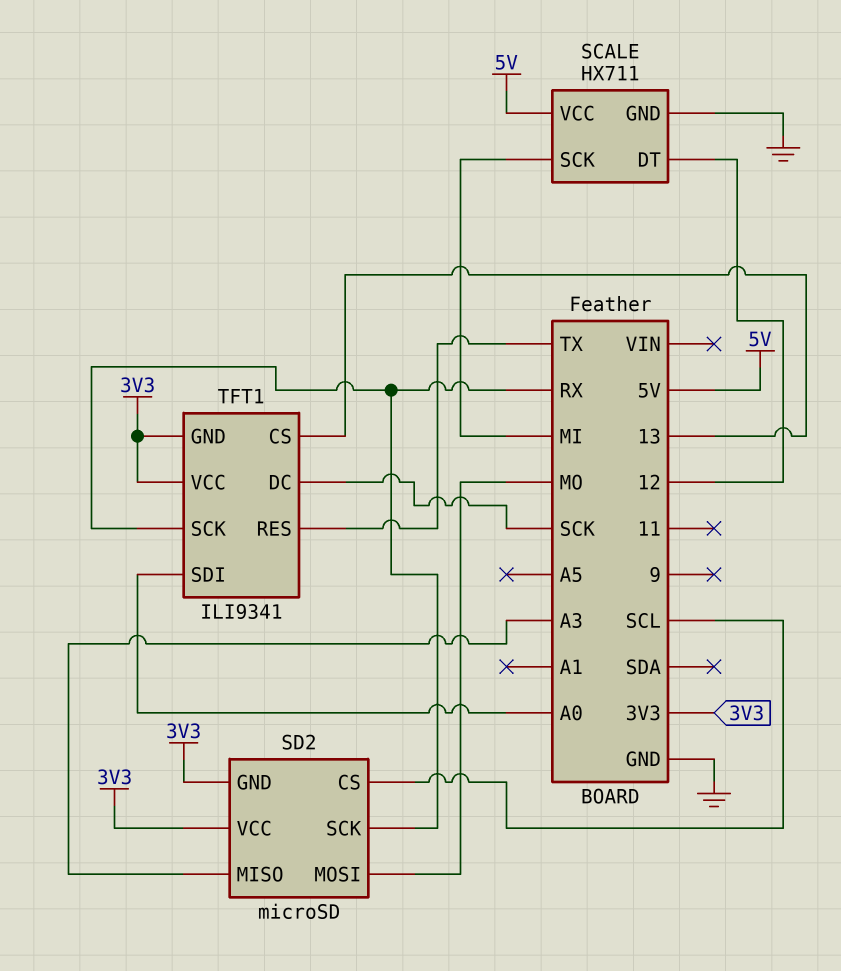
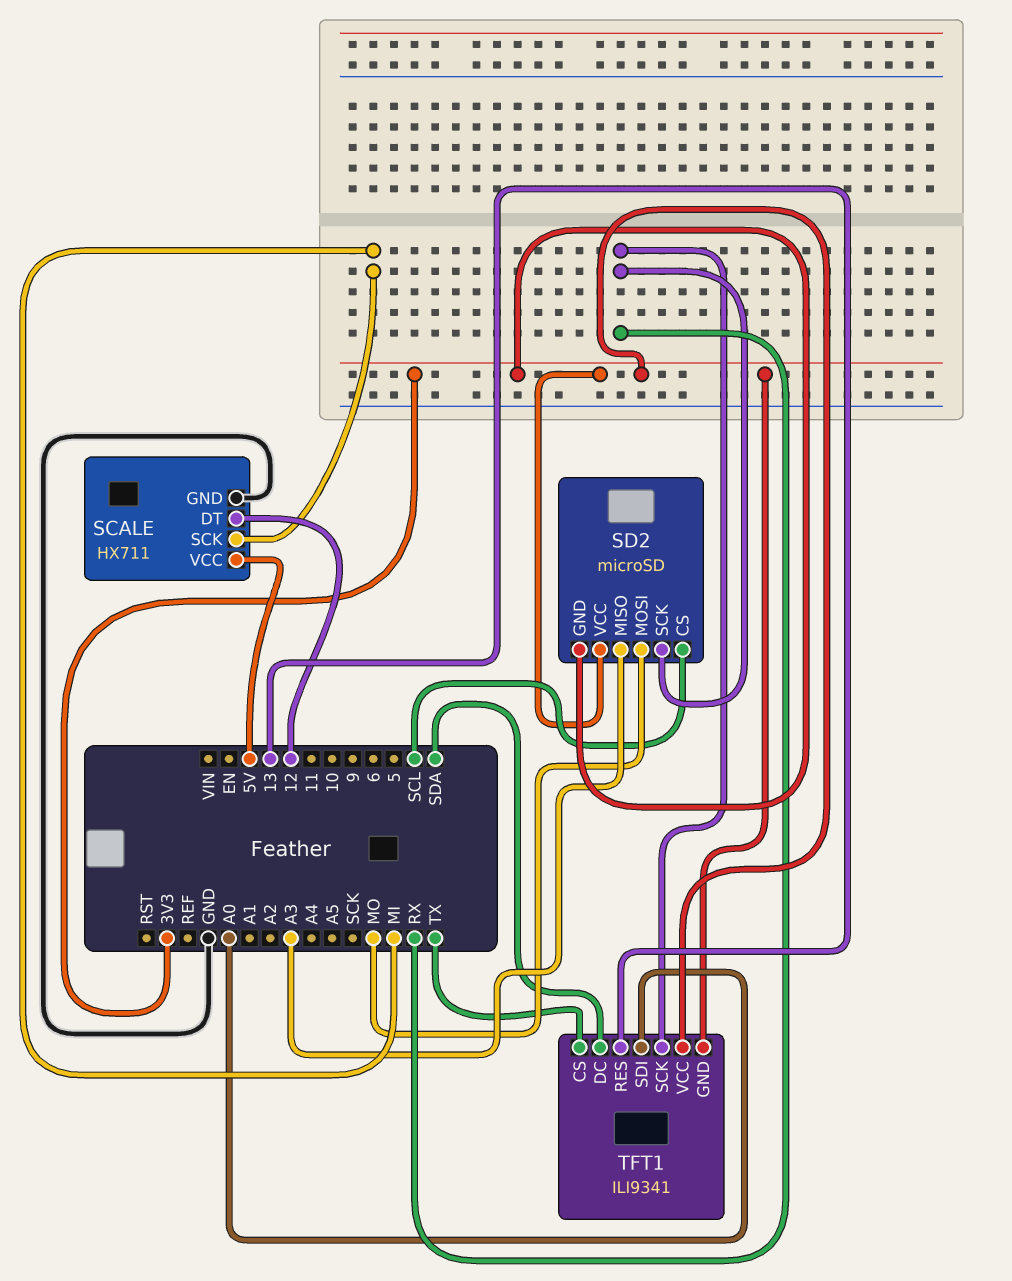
TFT1 pin CS: 13 -> TX
TFT1 pin DC: SCK -> SDA
TFT1 pin RES: TX -> 13

